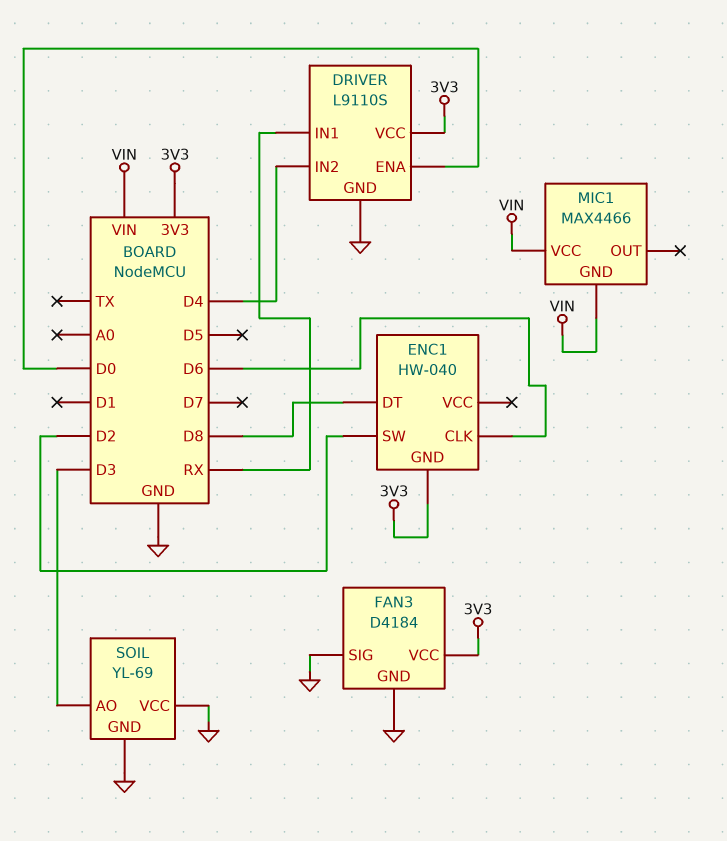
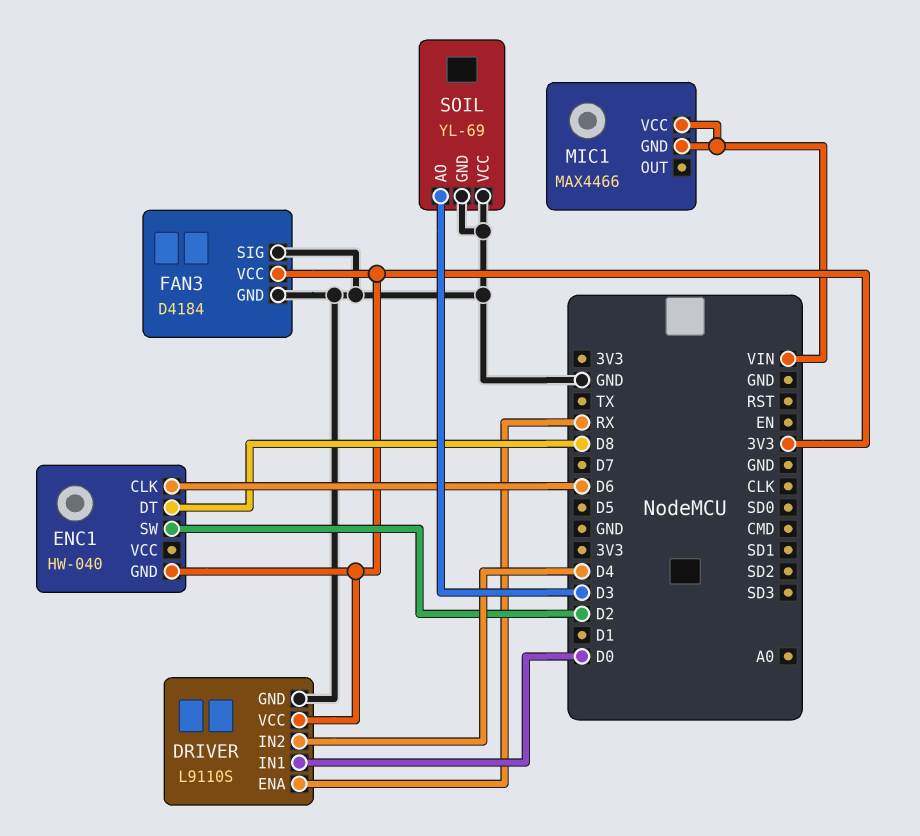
DRIVER pin ENA: D0 -> RX
DRIVER pin IN1: RX -> D0

